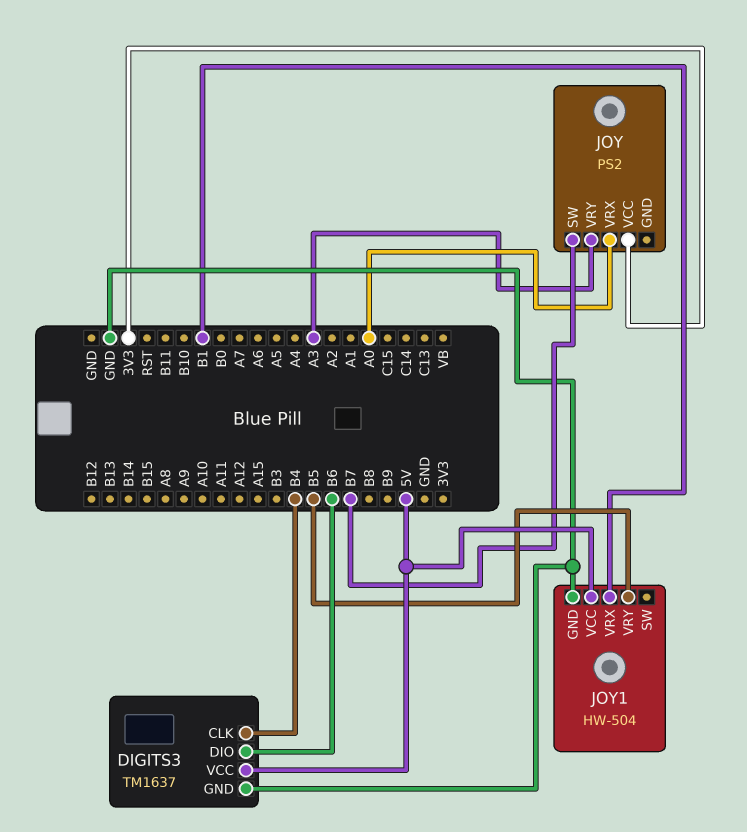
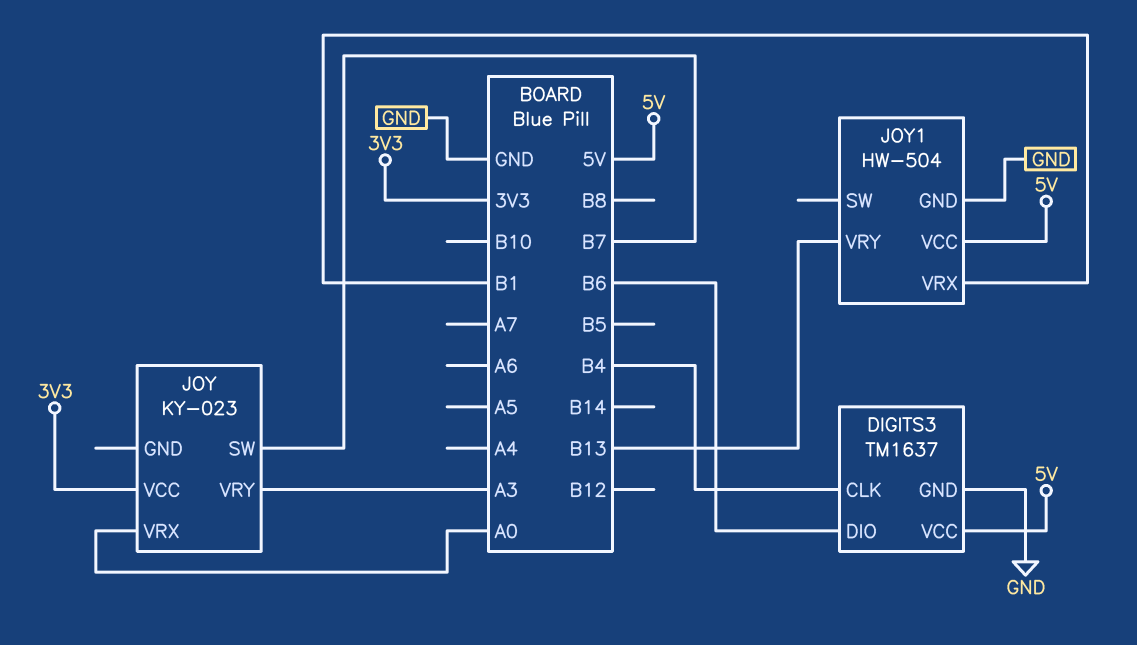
JOY: PS2 -> KY-023
JOY1 pin VRY: B5 -> B13

